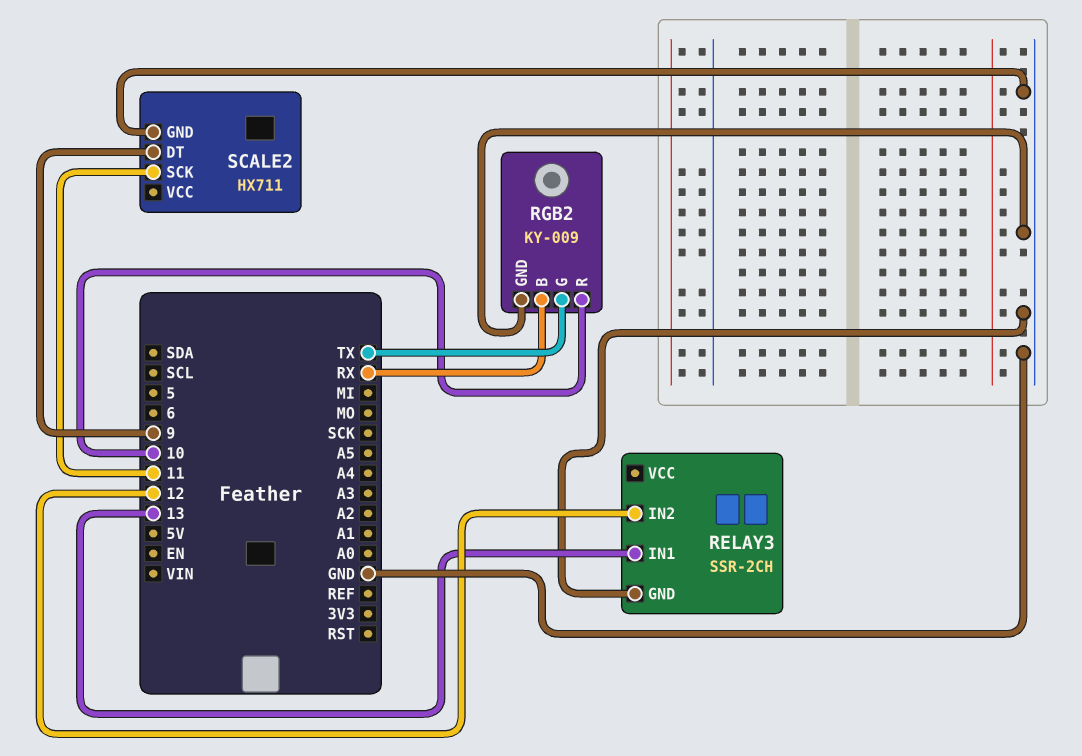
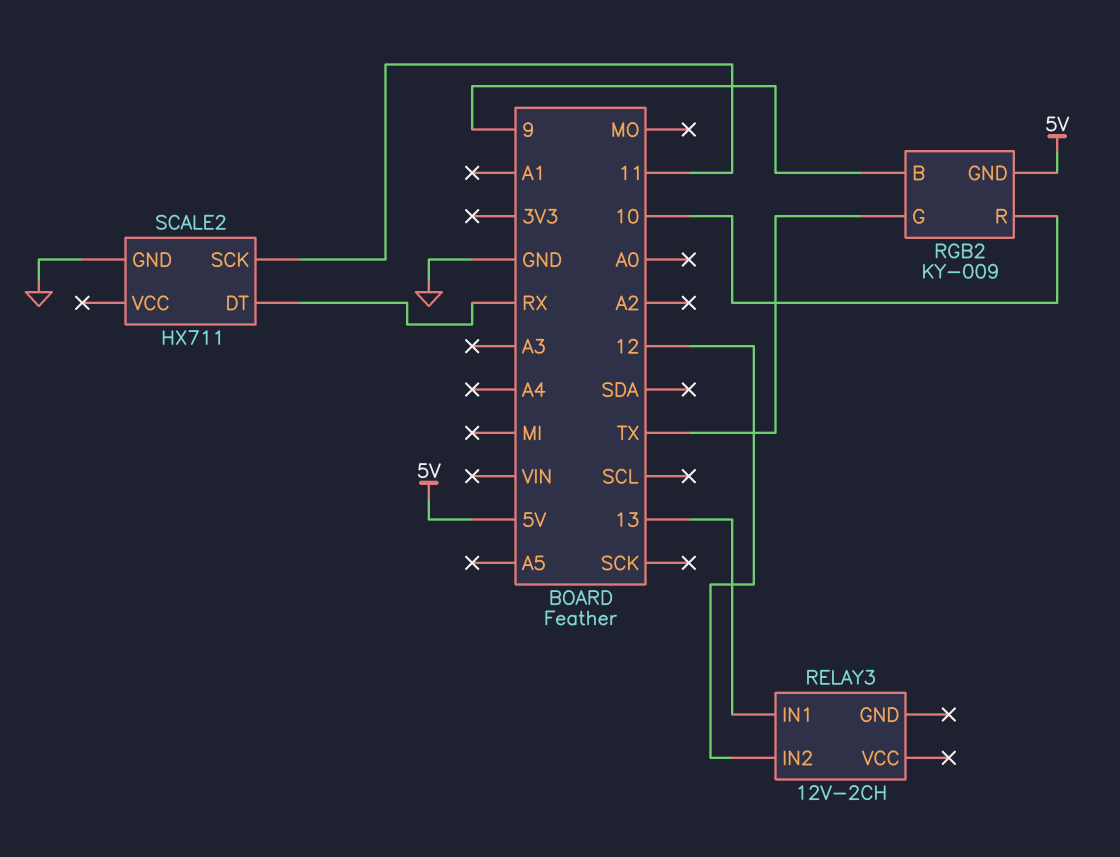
RELAY3: SSR-2CH -> 12V-2CH
RELAY3 pin GND: GND -> none
RGB2 pin B: RX -> 9
RGB2 pin GND: GND -> 5V
SCALE2 pin DT: 9 -> RX

